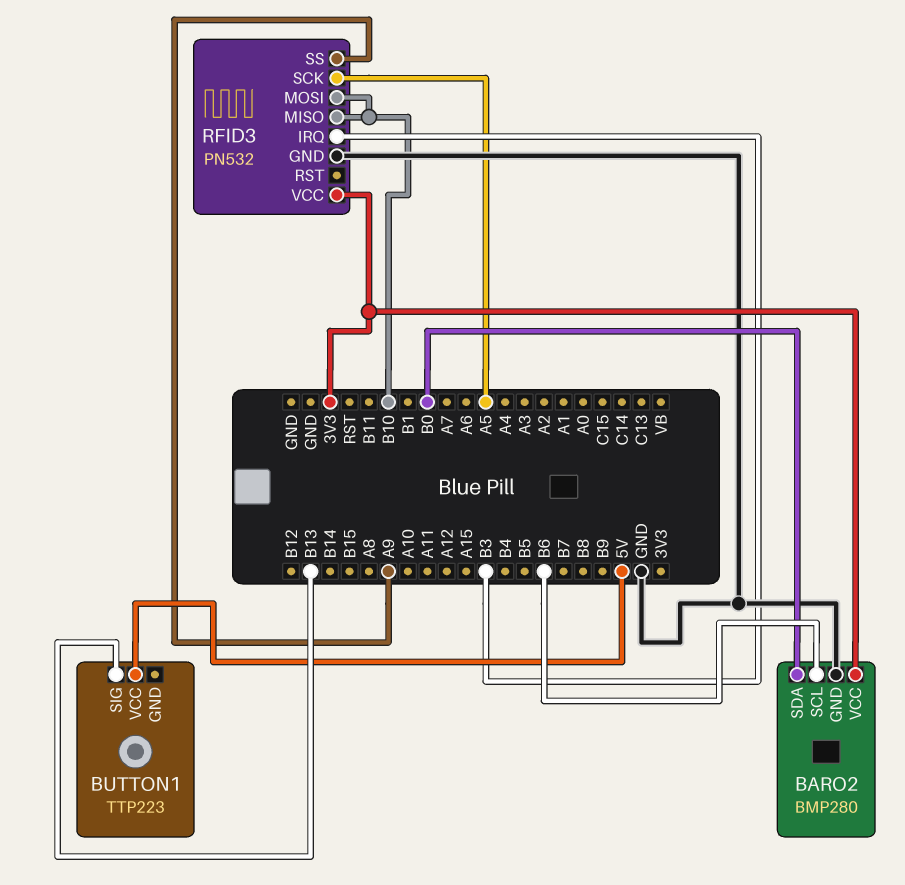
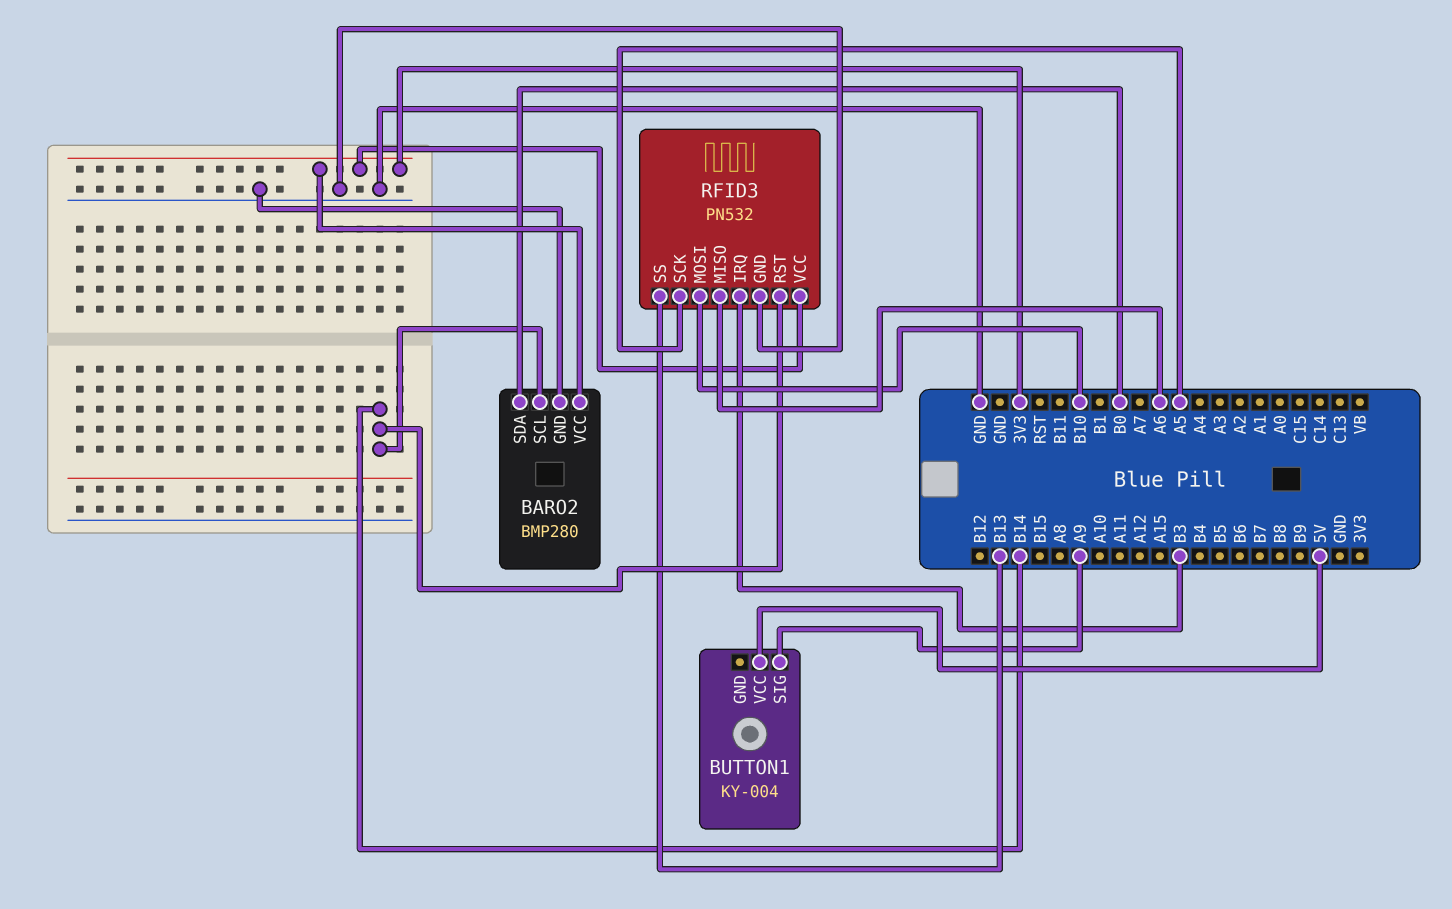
BARO2 pin SCL: B6 -> B14
BUTTON1: TTP223 -> KY-004
BUTTON1 pin SIG: B13 -> A9
RFID3 pin MISO: B10 -> A6
RFID3 pin RST: none -> B14
RFID3 pin SS: A9 -> B13

